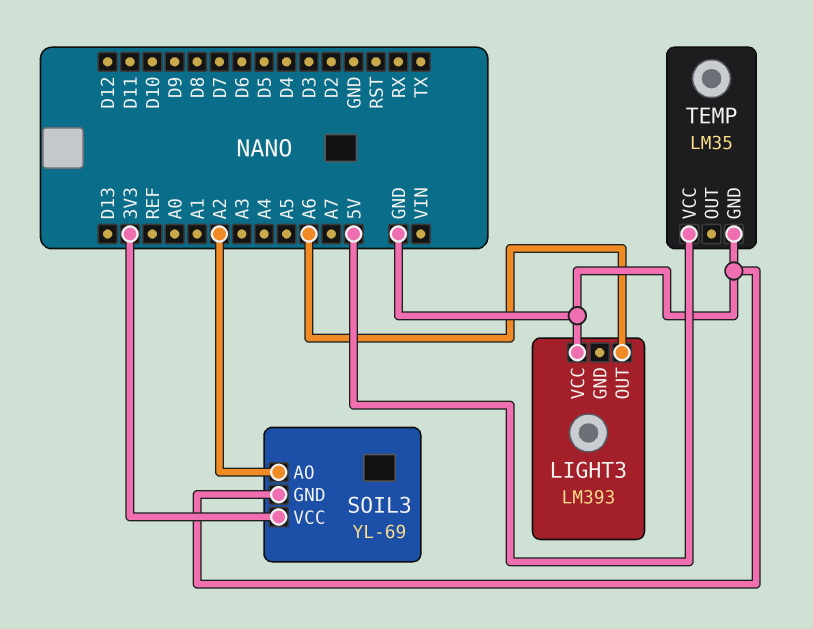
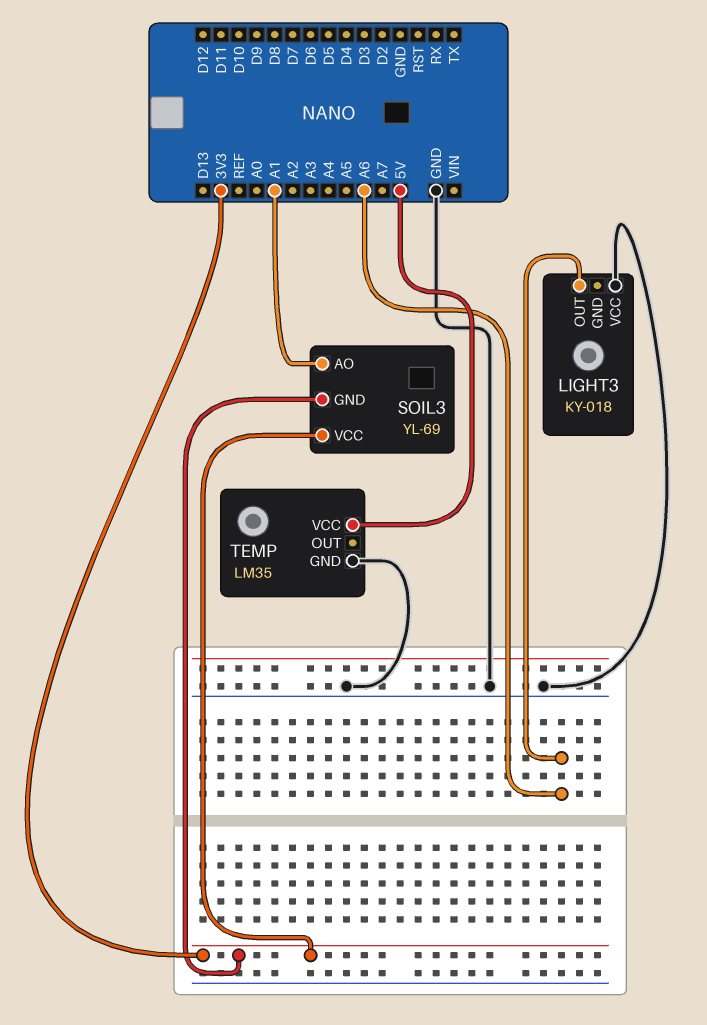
LIGHT3: LM393 -> KY-018
SOIL3 pin AO: A2 -> A1
SOIL3 pin GND: GND -> 3V3

